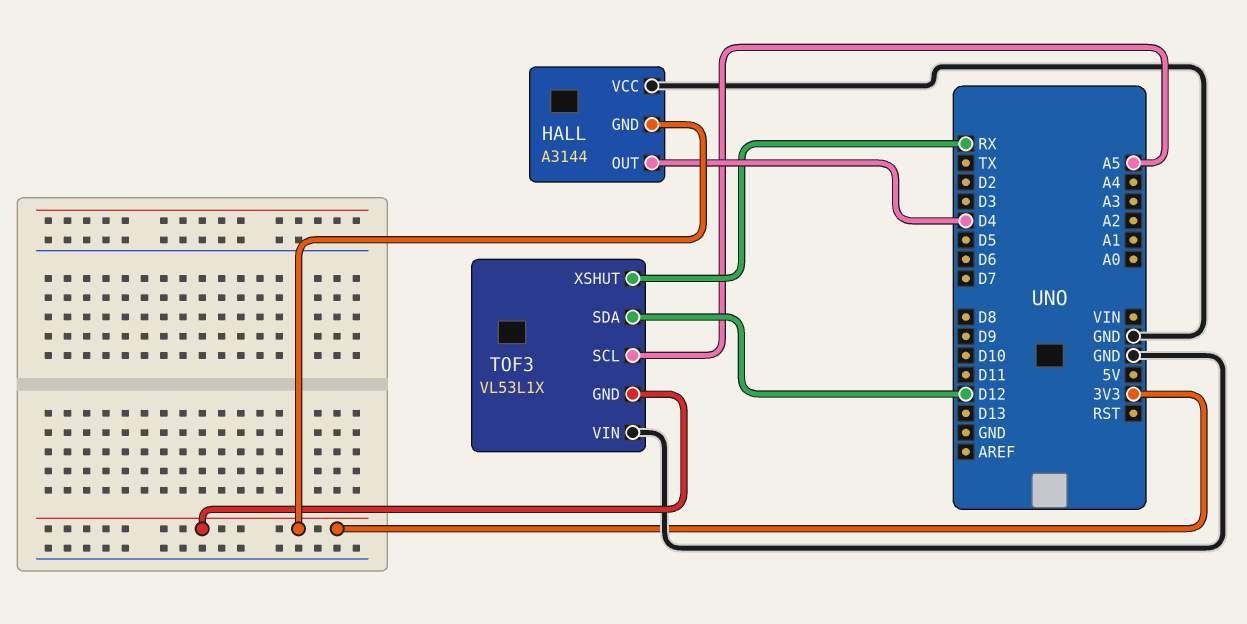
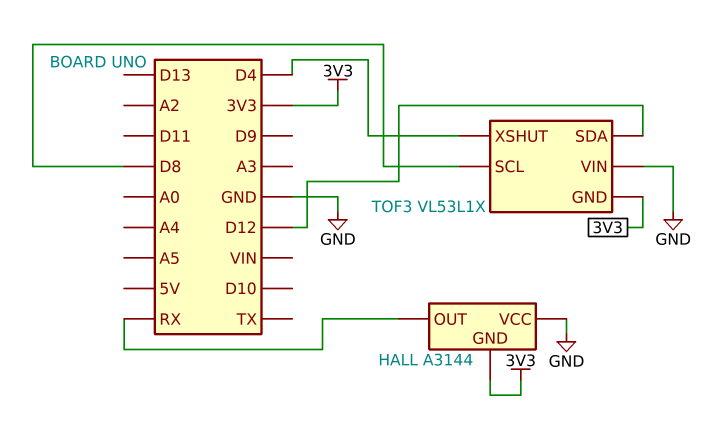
HALL pin OUT: D4 -> RX
TOF3 pin SCL: A5 -> D8
TOF3 pin XSHUT: RX -> D4

